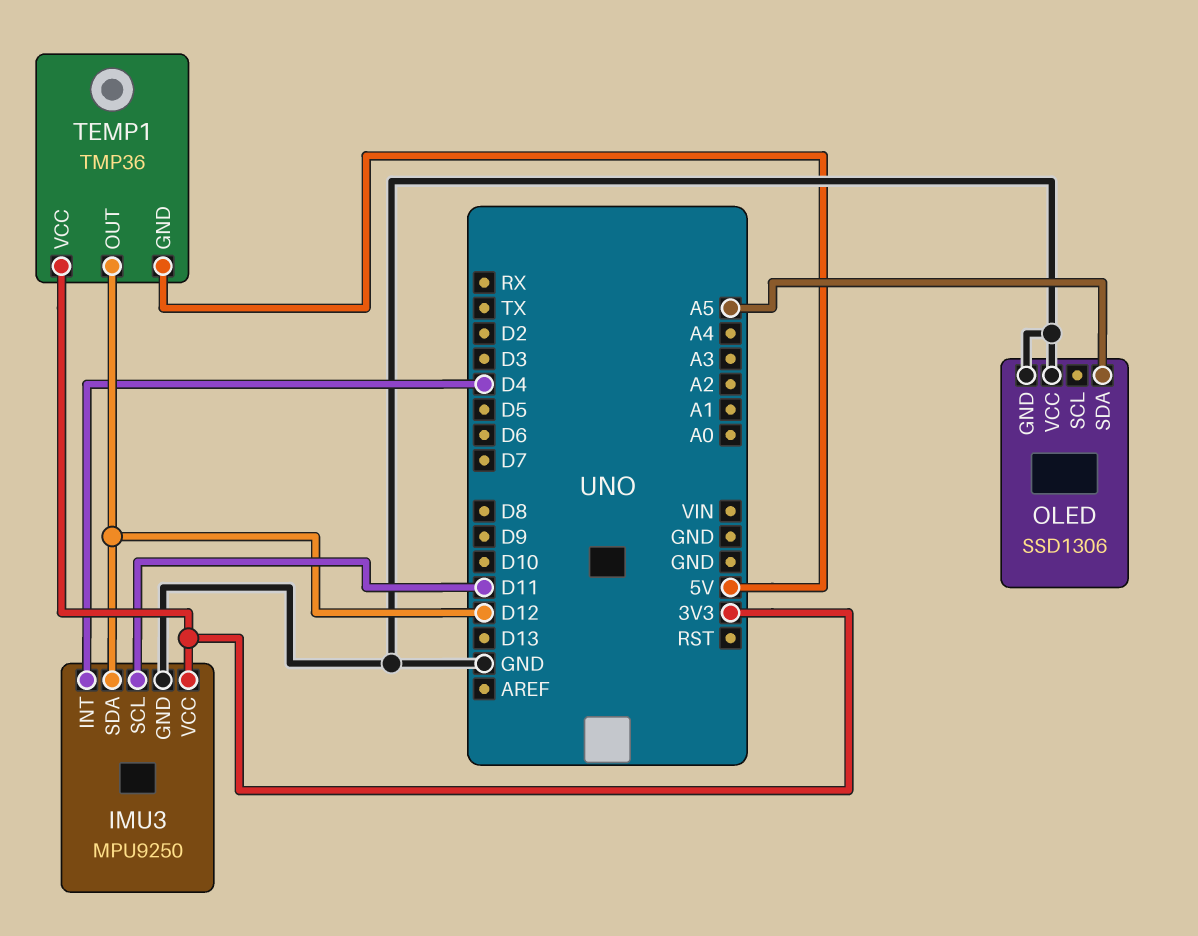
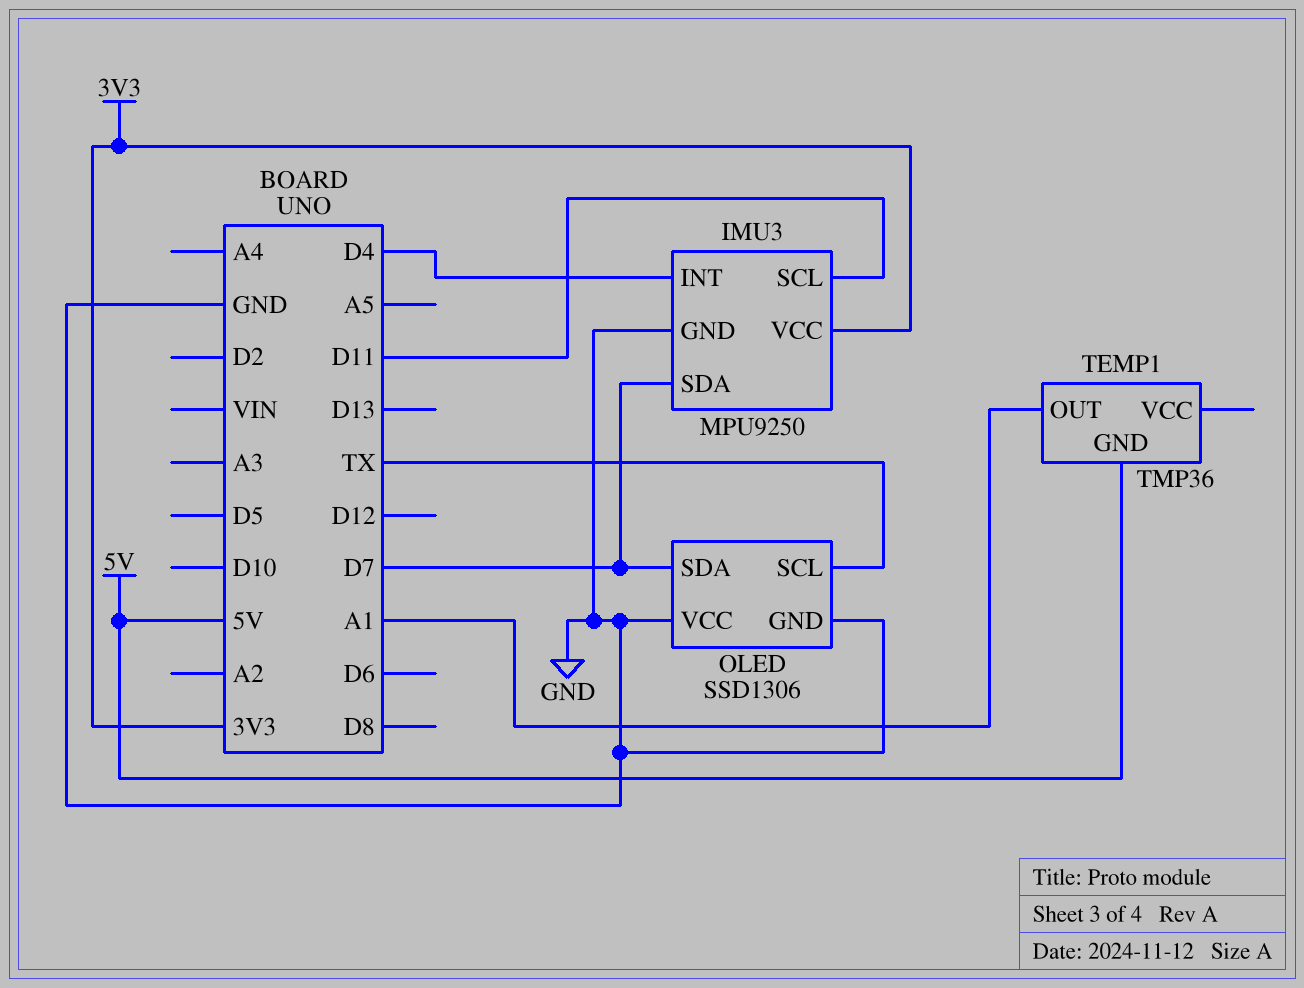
IMU3 pin SDA: D12 -> D7
OLED pin SCL: none -> TX
OLED pin SDA: A5 -> D7
TEMP1 pin OUT: D12 -> A1
TEMP1 pin VCC: 3V3 -> none

